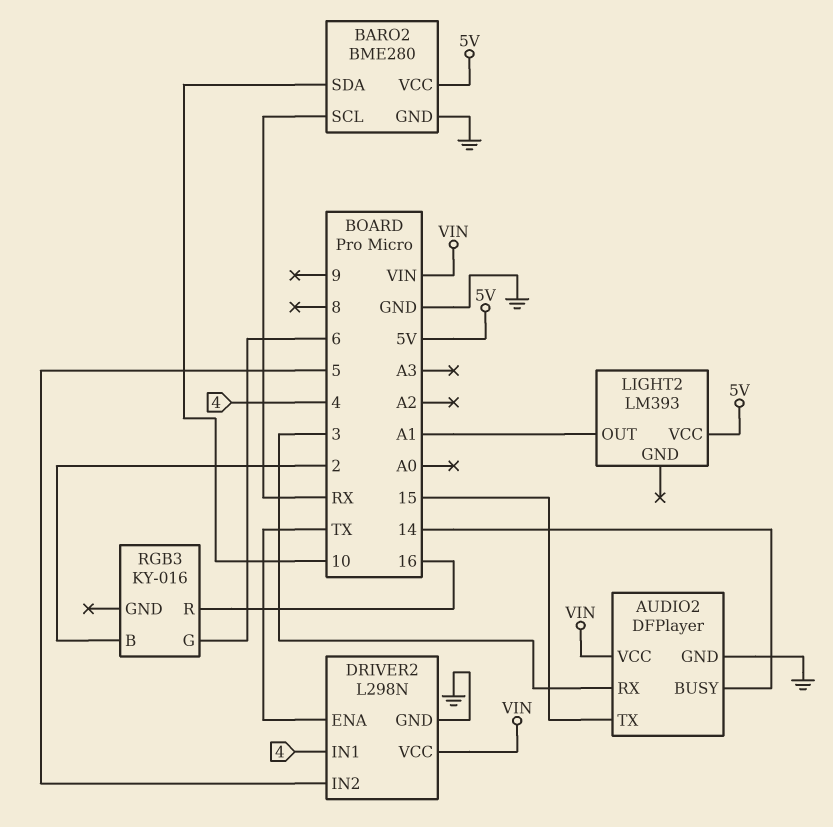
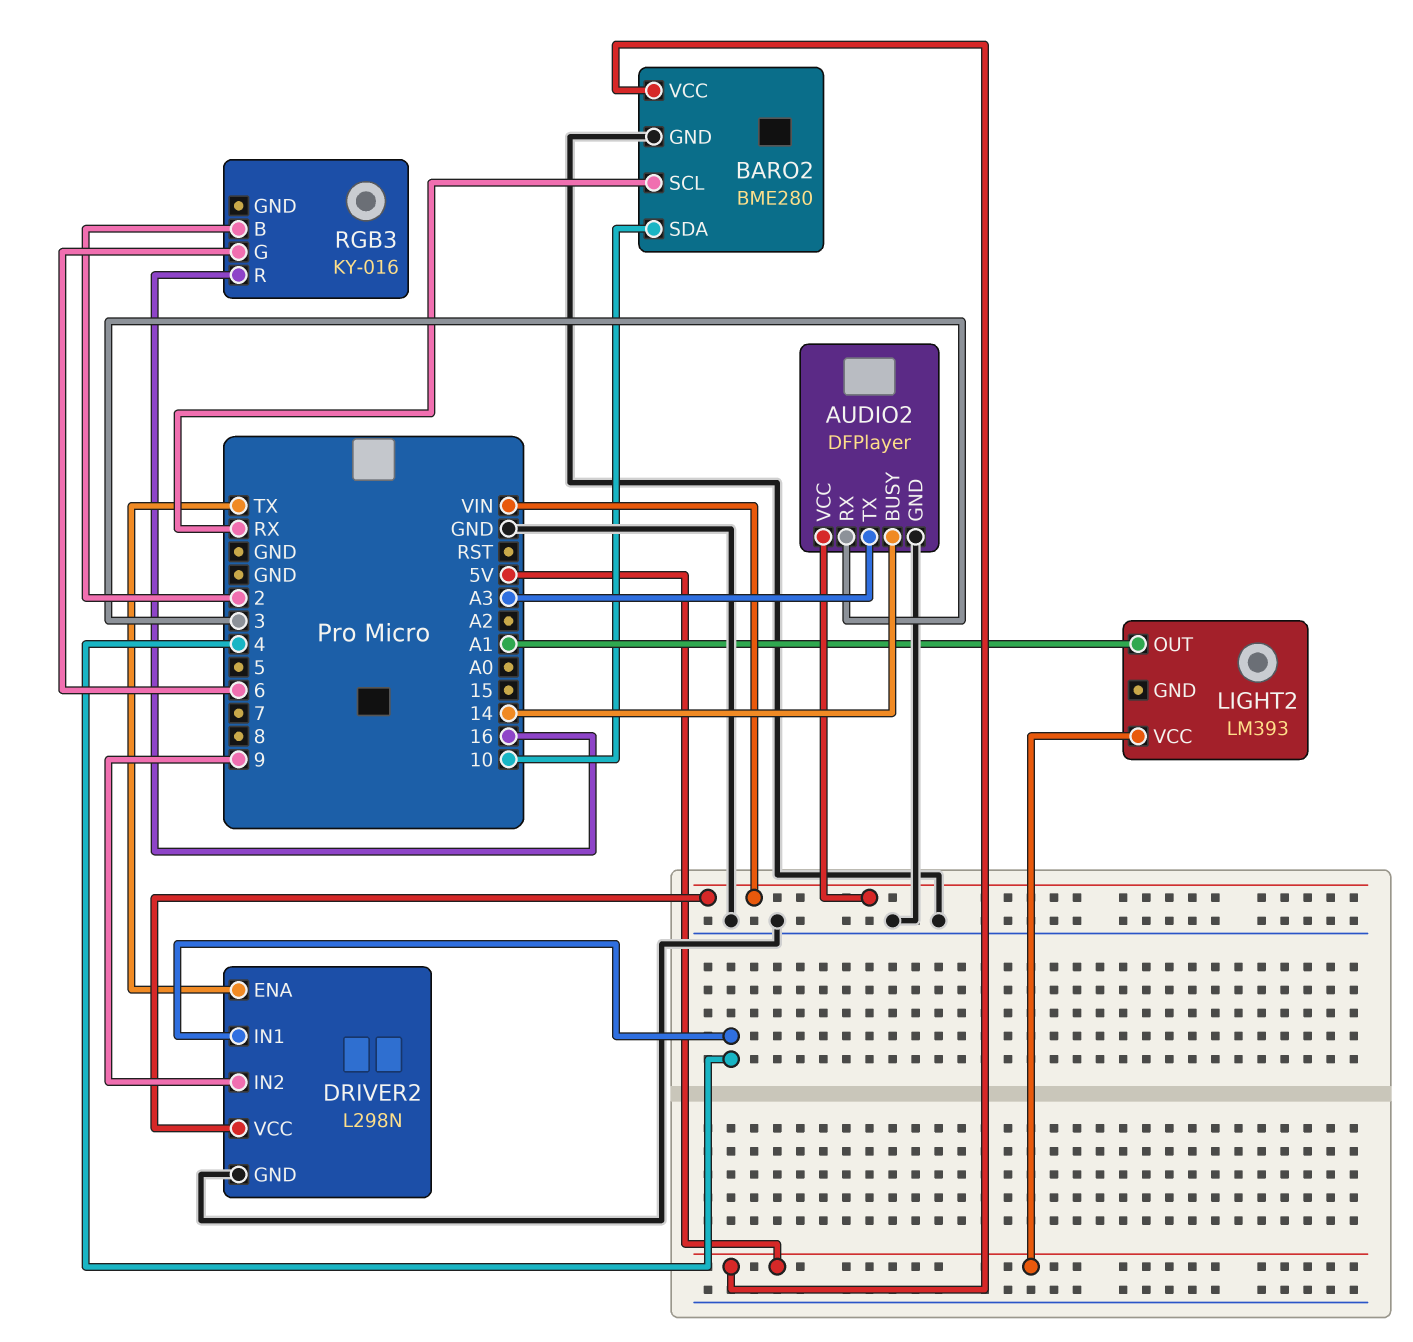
AUDIO2 pin TX: 15 -> A3
DRIVER2 pin IN2: 5 -> 9

